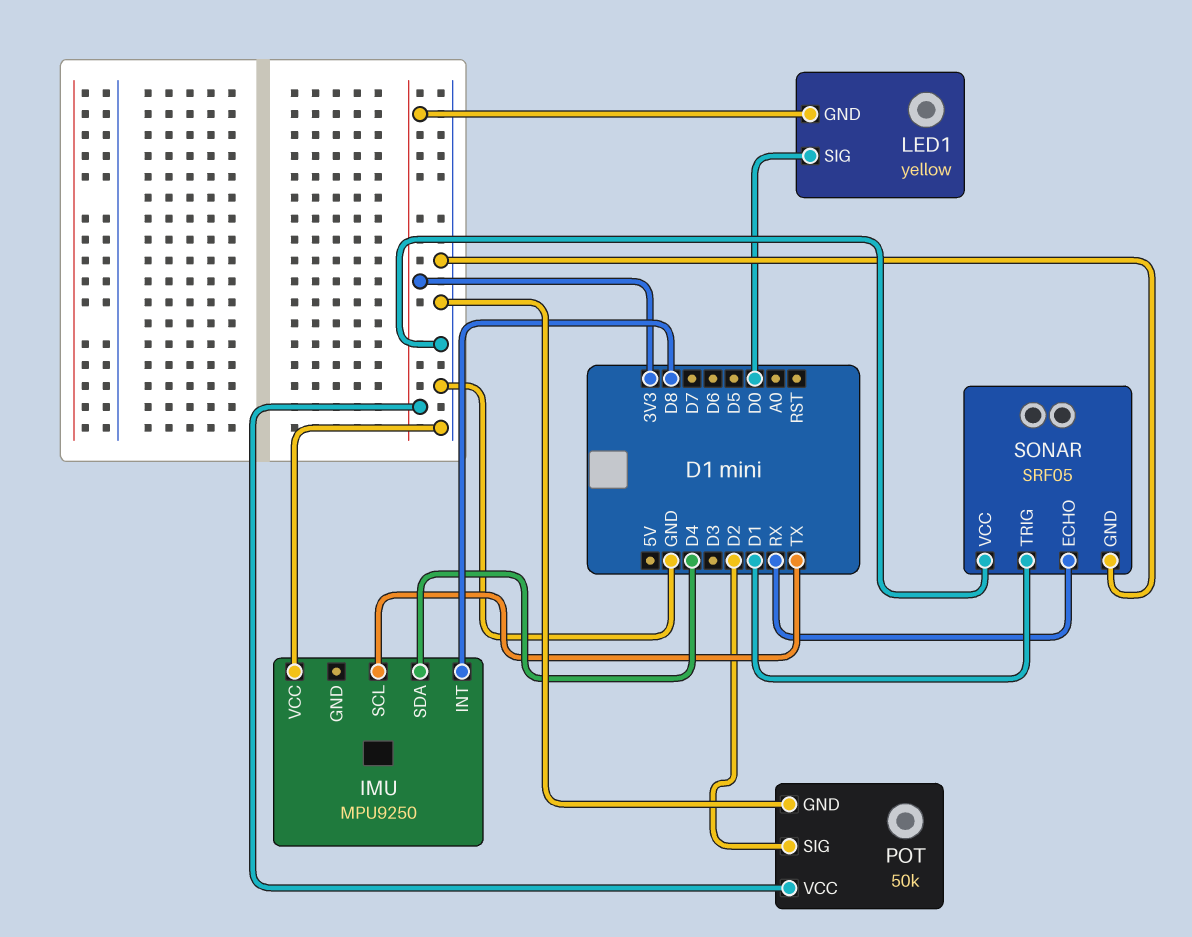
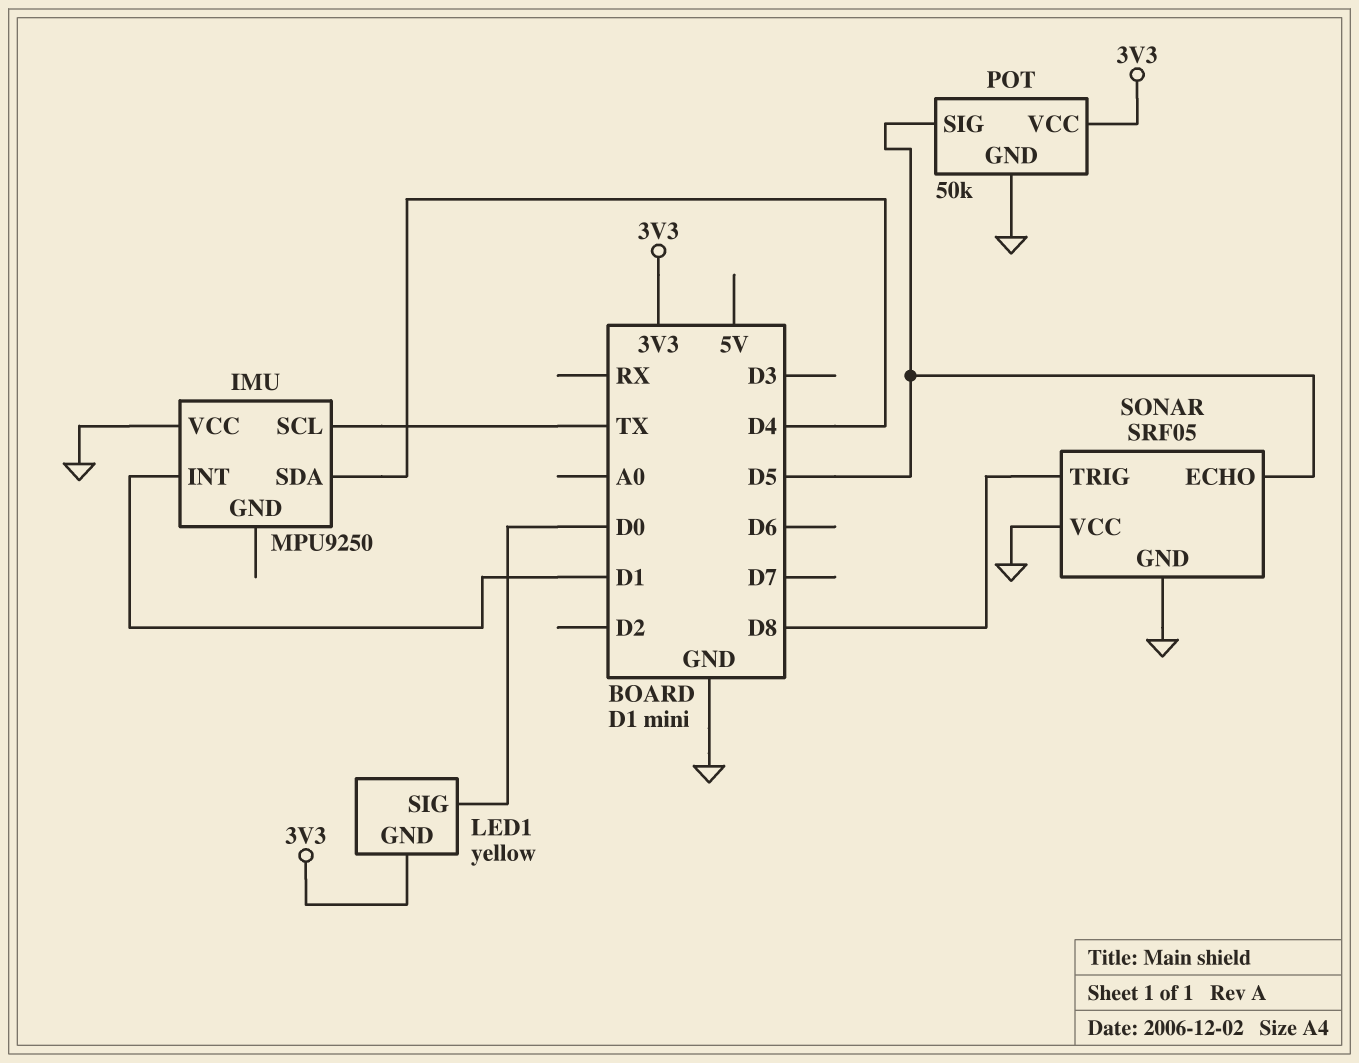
IMU pin INT: D8 -> D1
POT pin SIG: D2 -> D5
SONAR pin ECHO: RX -> D5
SONAR pin TRIG: D1 -> D8

